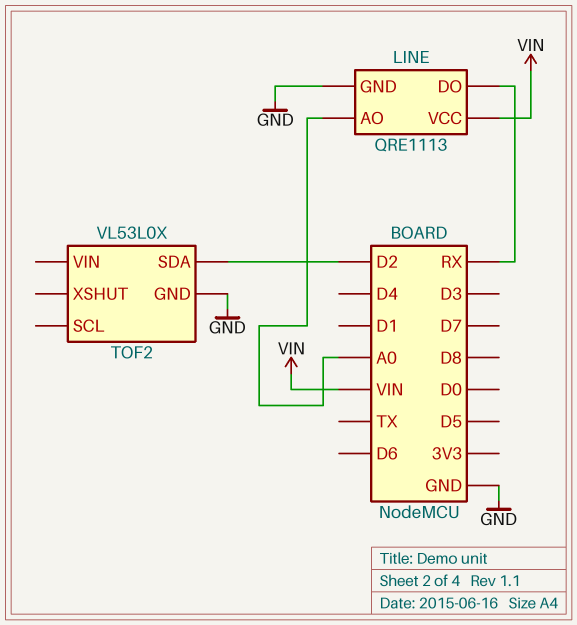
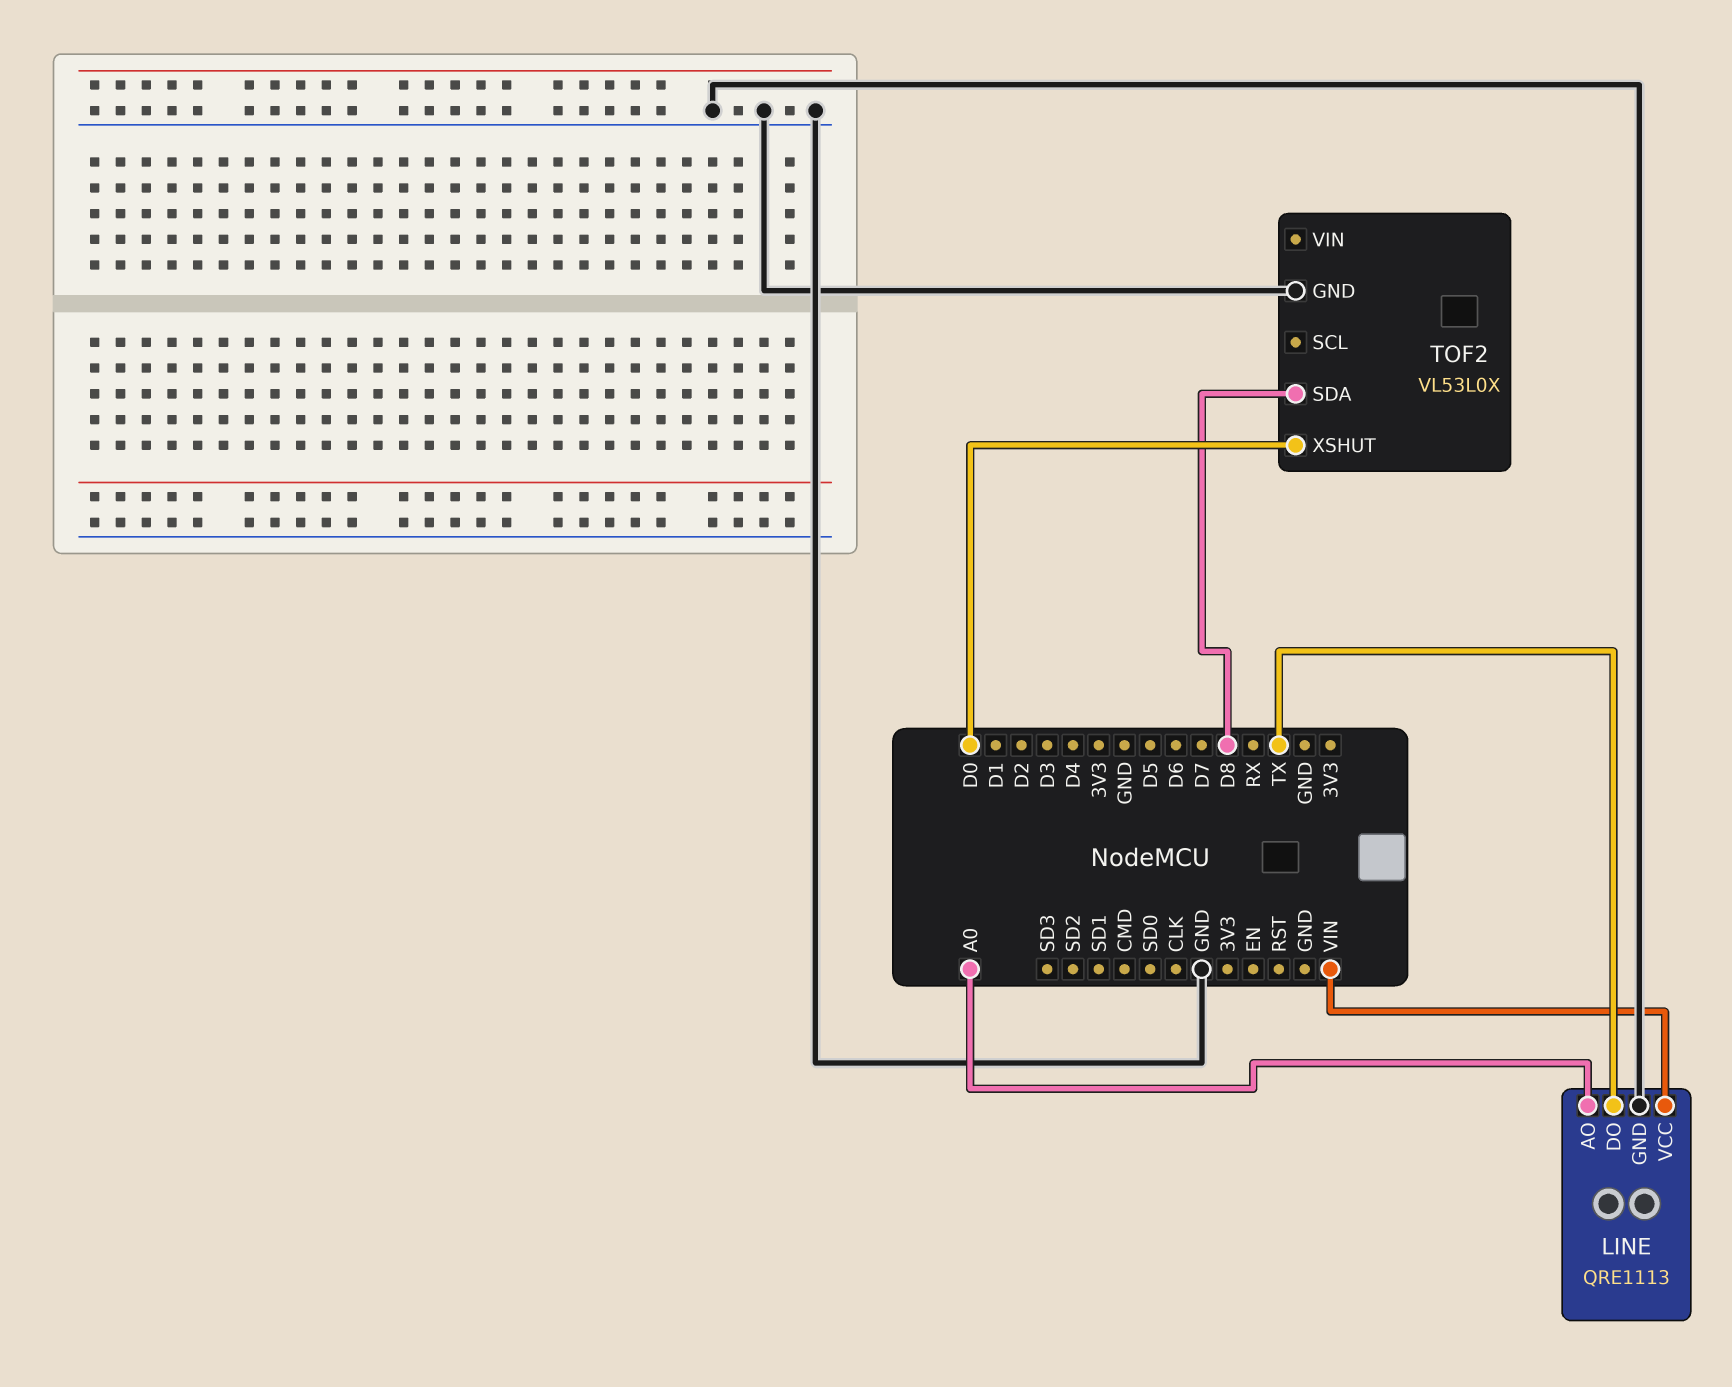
LINE pin DO: RX -> TX
TOF2 pin SDA: D2 -> D8
TOF2 pin XSHUT: none -> D0

